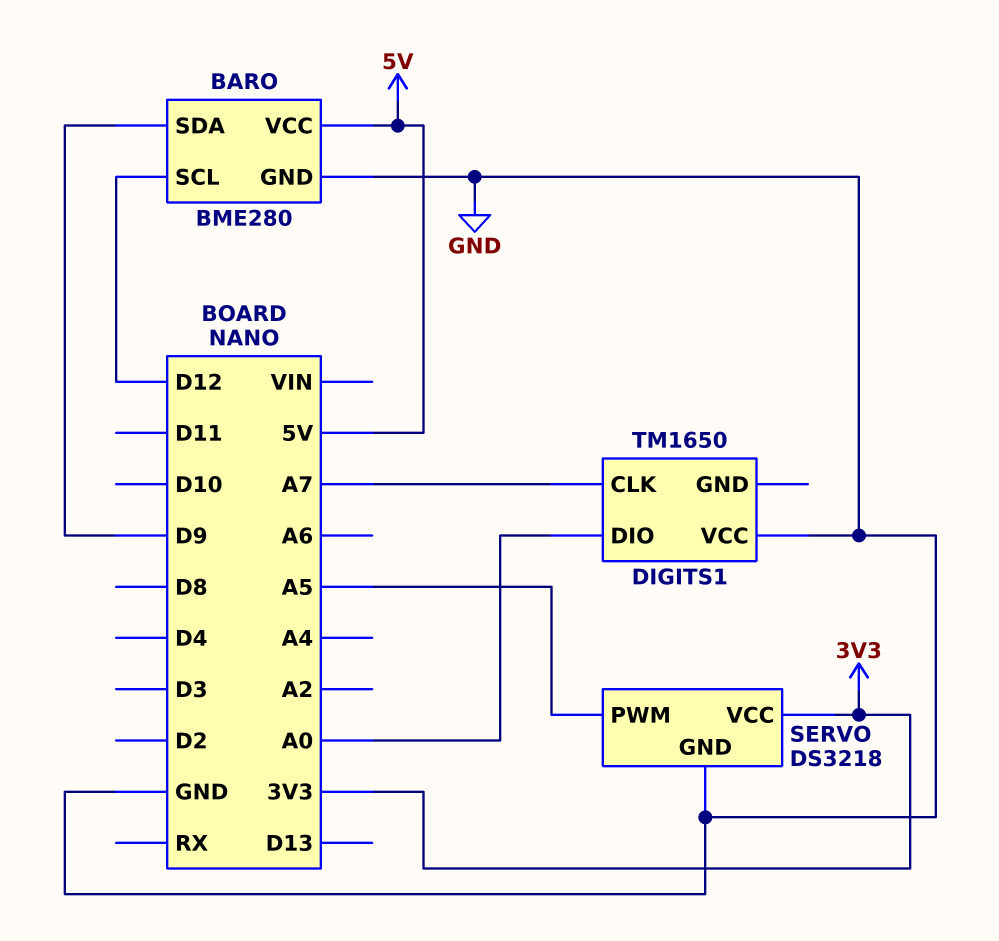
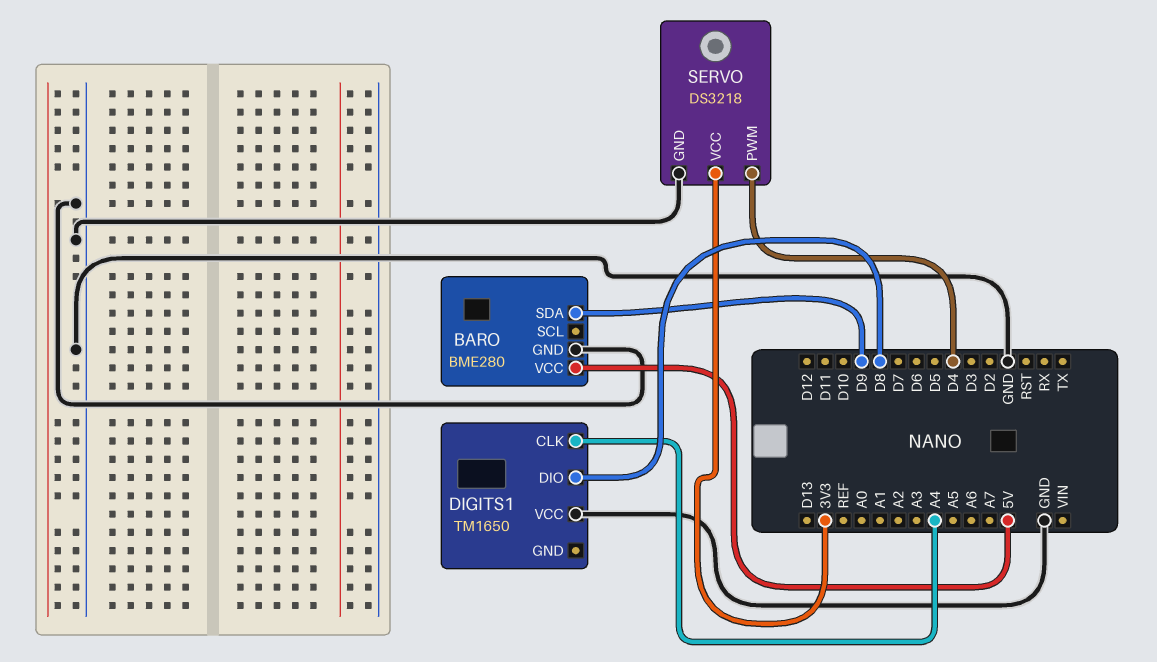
BARO pin SCL: D12 -> none
DIGITS1 pin CLK: A7 -> A4
DIGITS1 pin DIO: A0 -> D8
SERVO pin PWM: A5 -> D4

